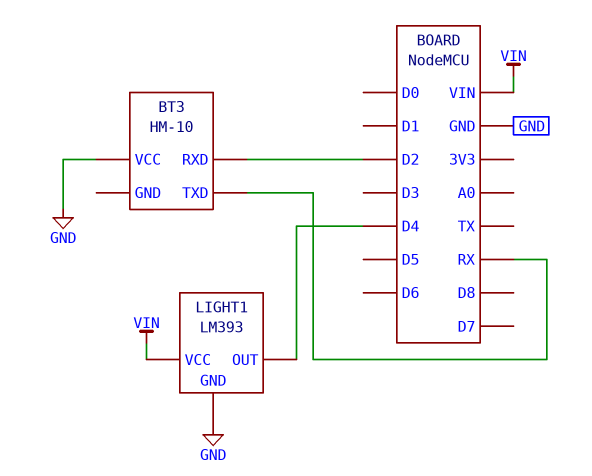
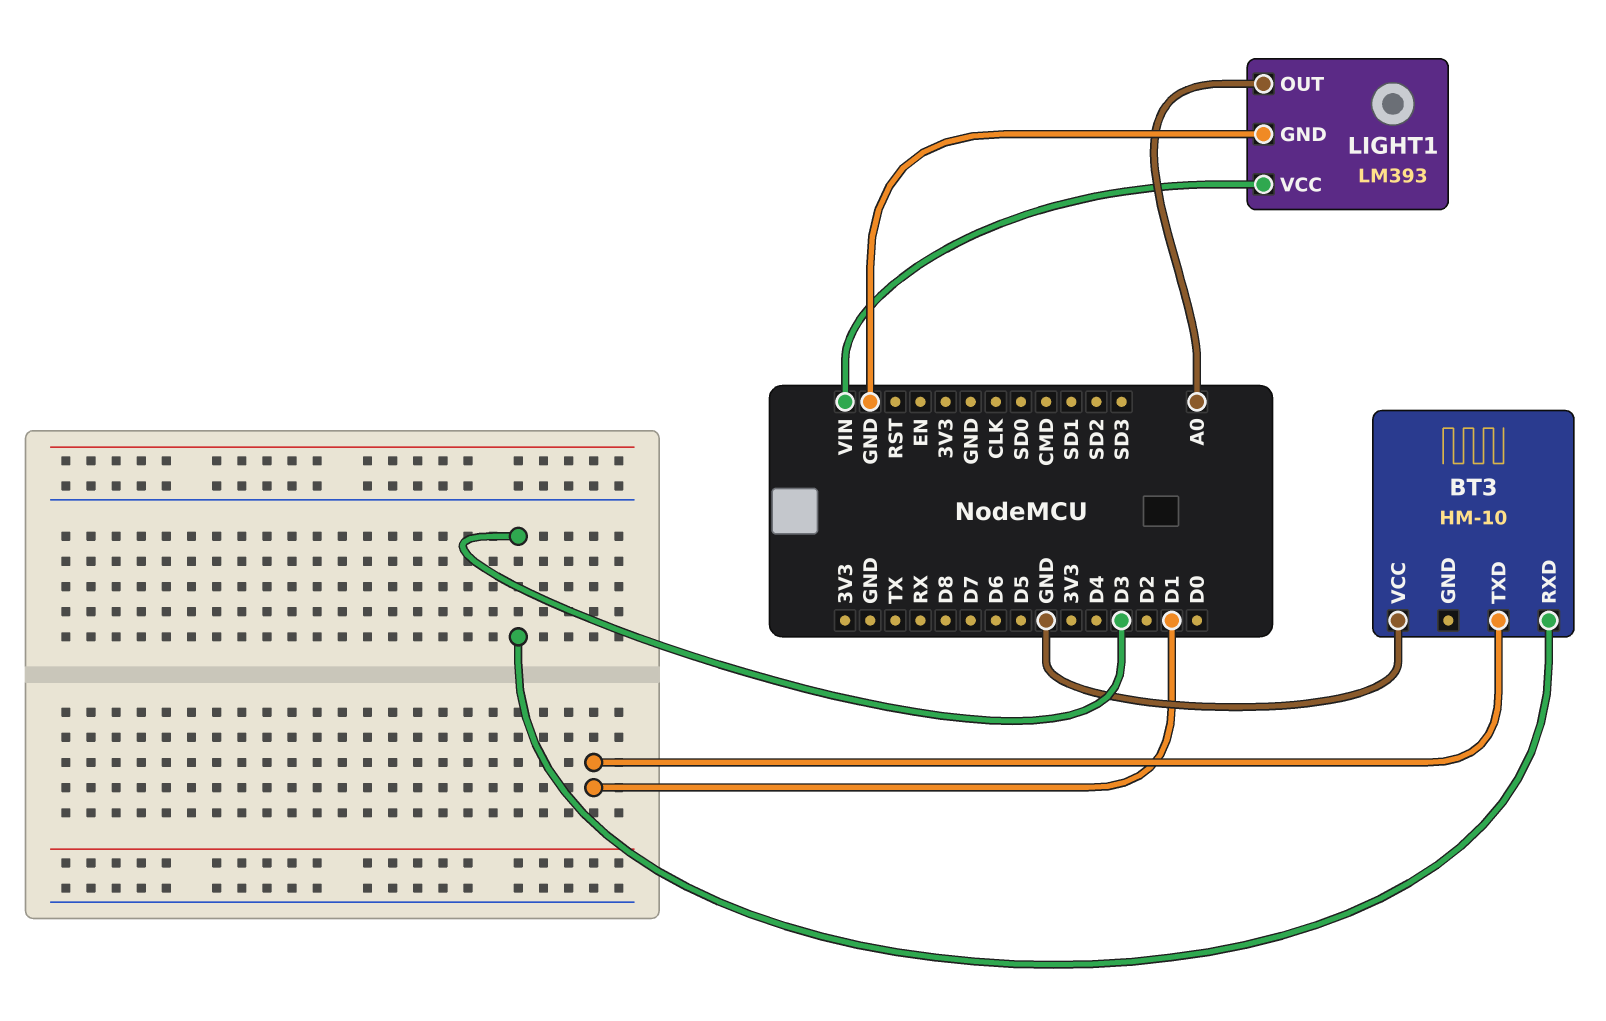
BT3 pin RXD: D2 -> D3
BT3 pin TXD: RX -> D1
LIGHT1 pin OUT: D4 -> A0

